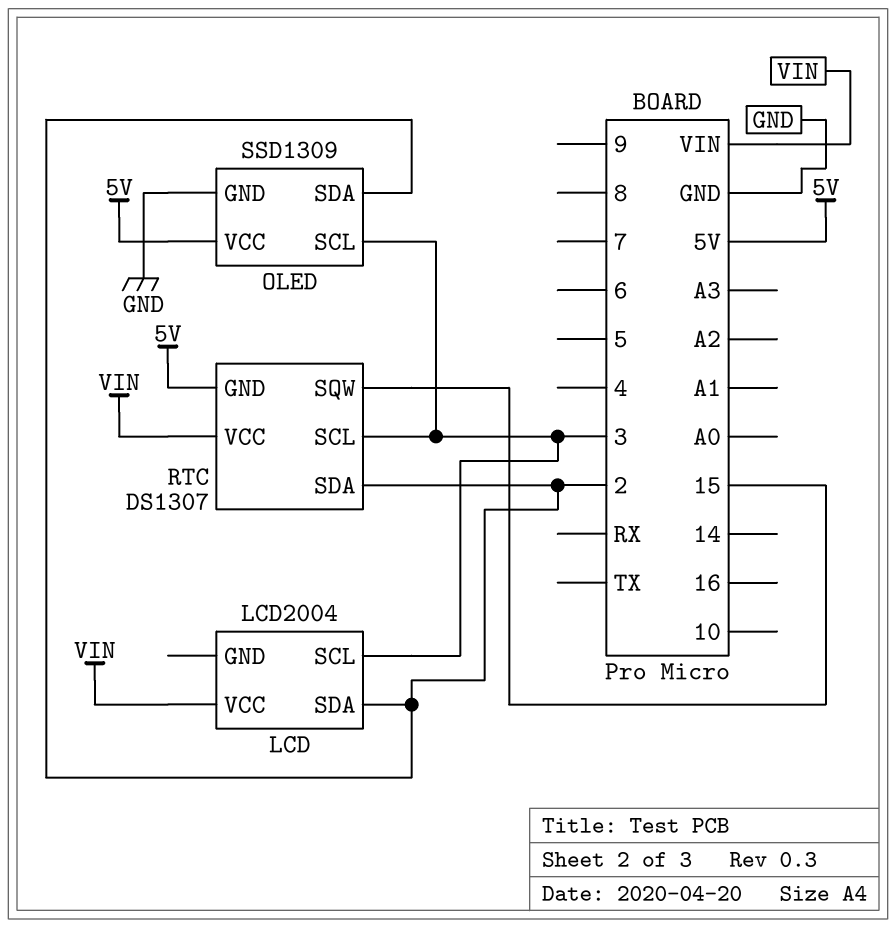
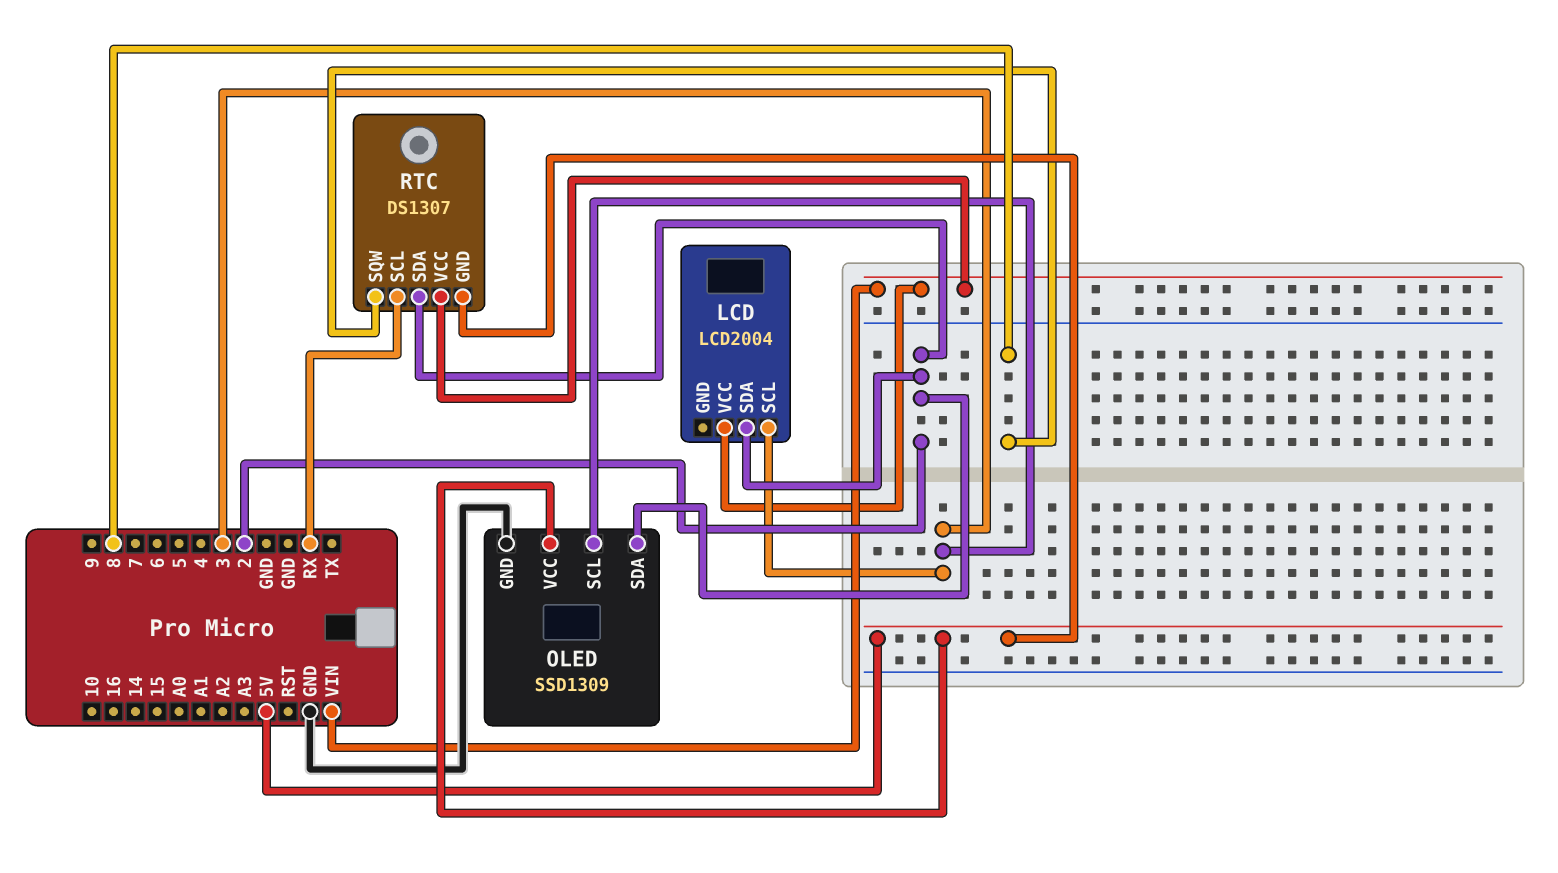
RTC pin SCL: 3 -> RX
RTC pin SQW: 15 -> 8

